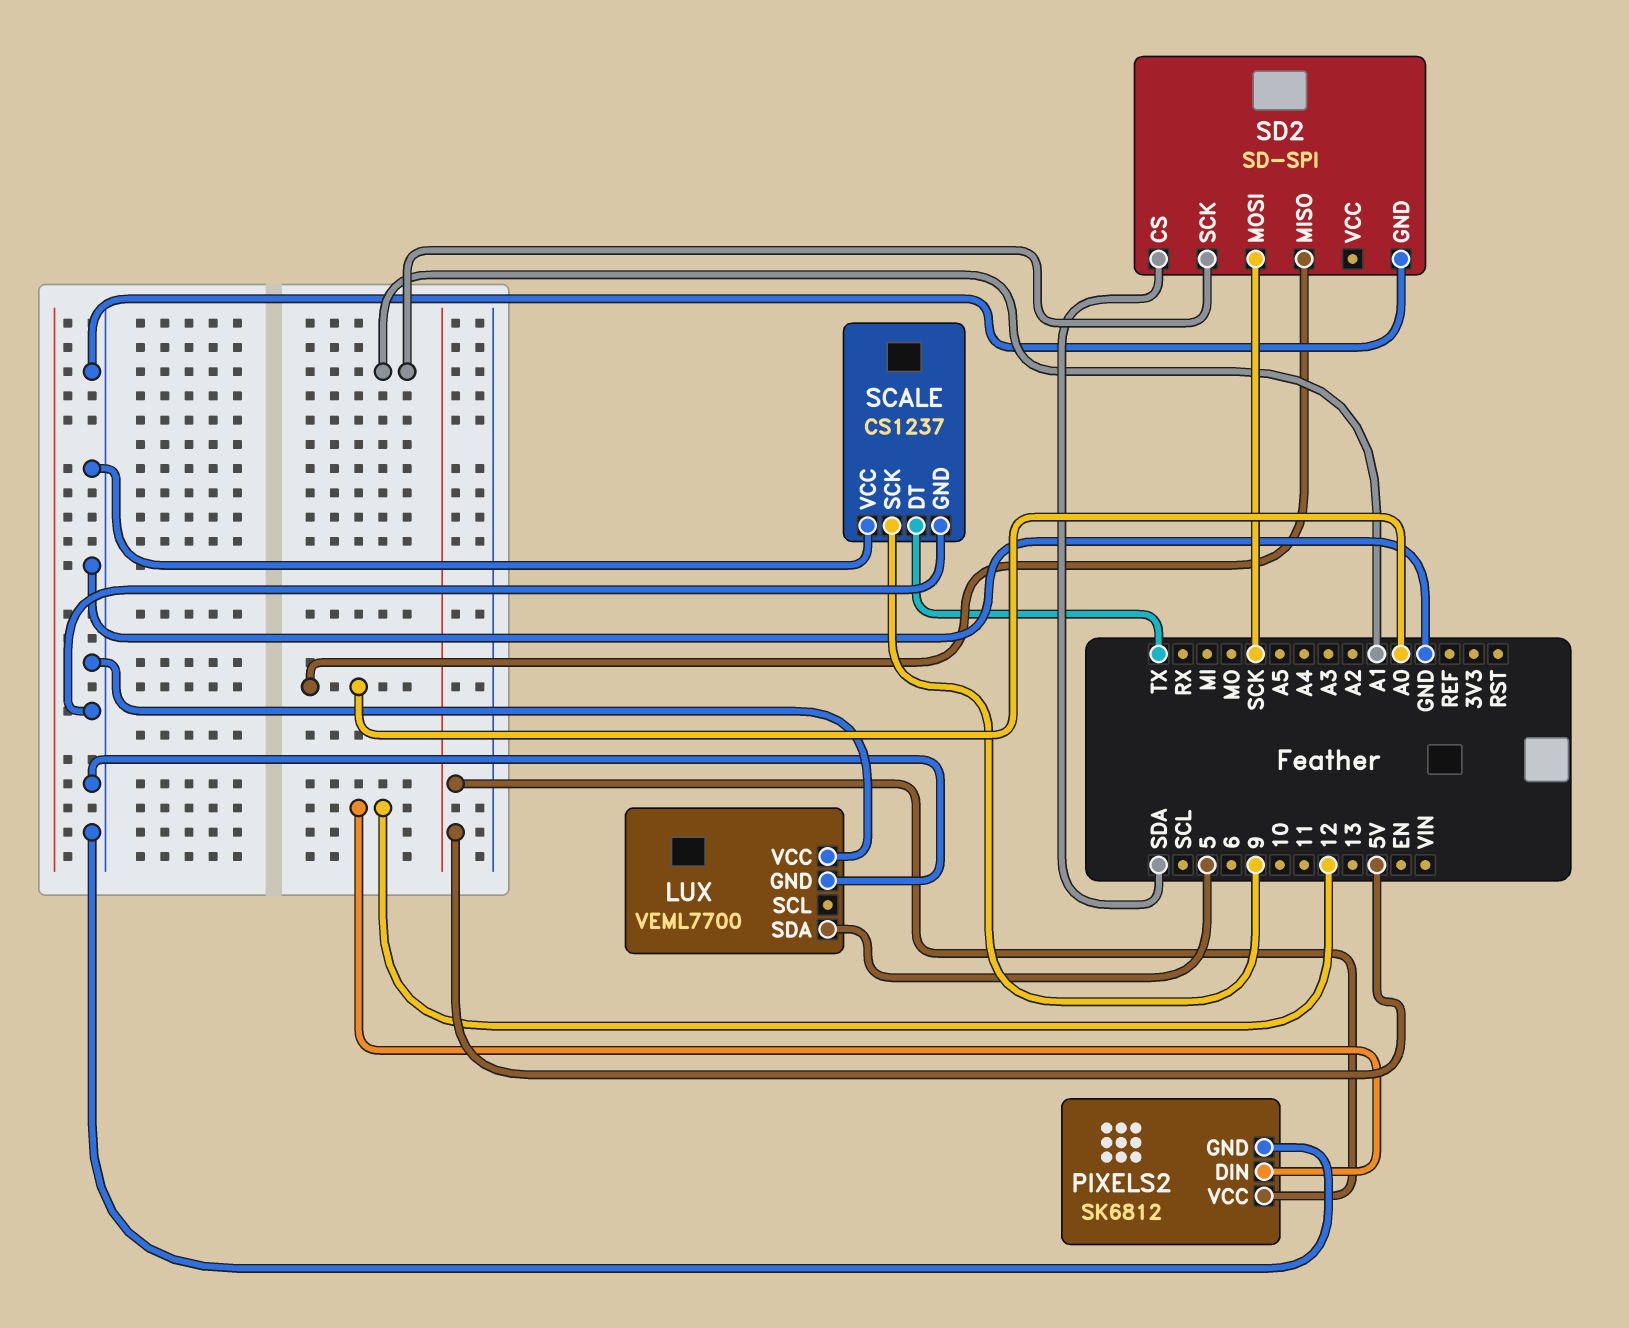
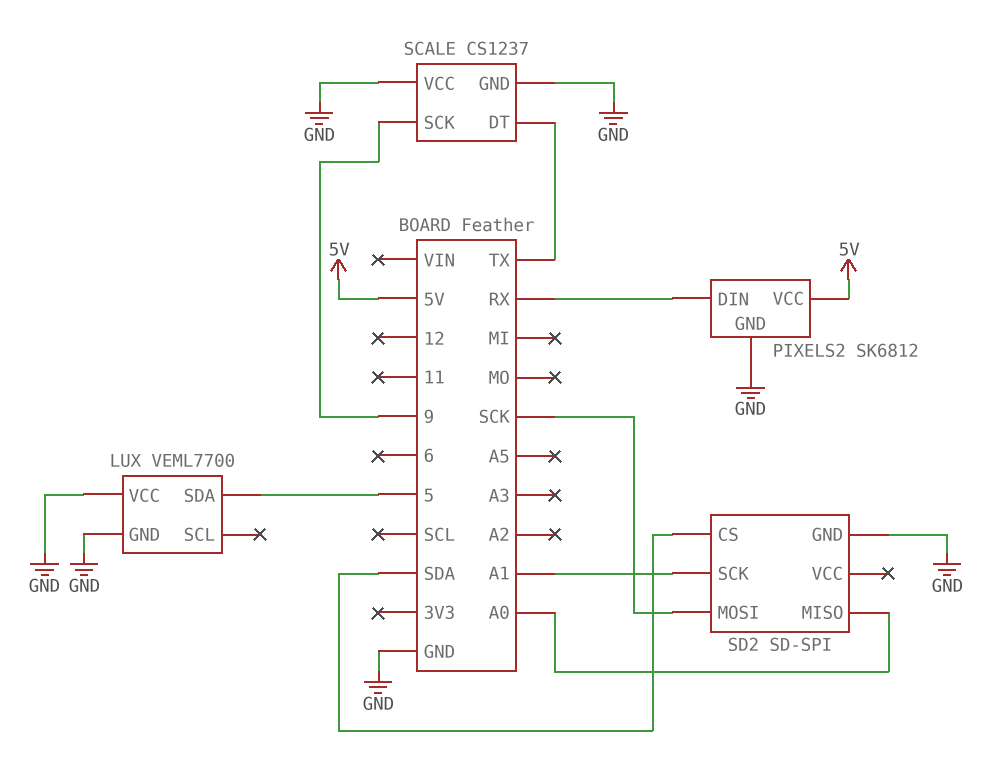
PIXELS2 pin DIN: 12 -> RX

